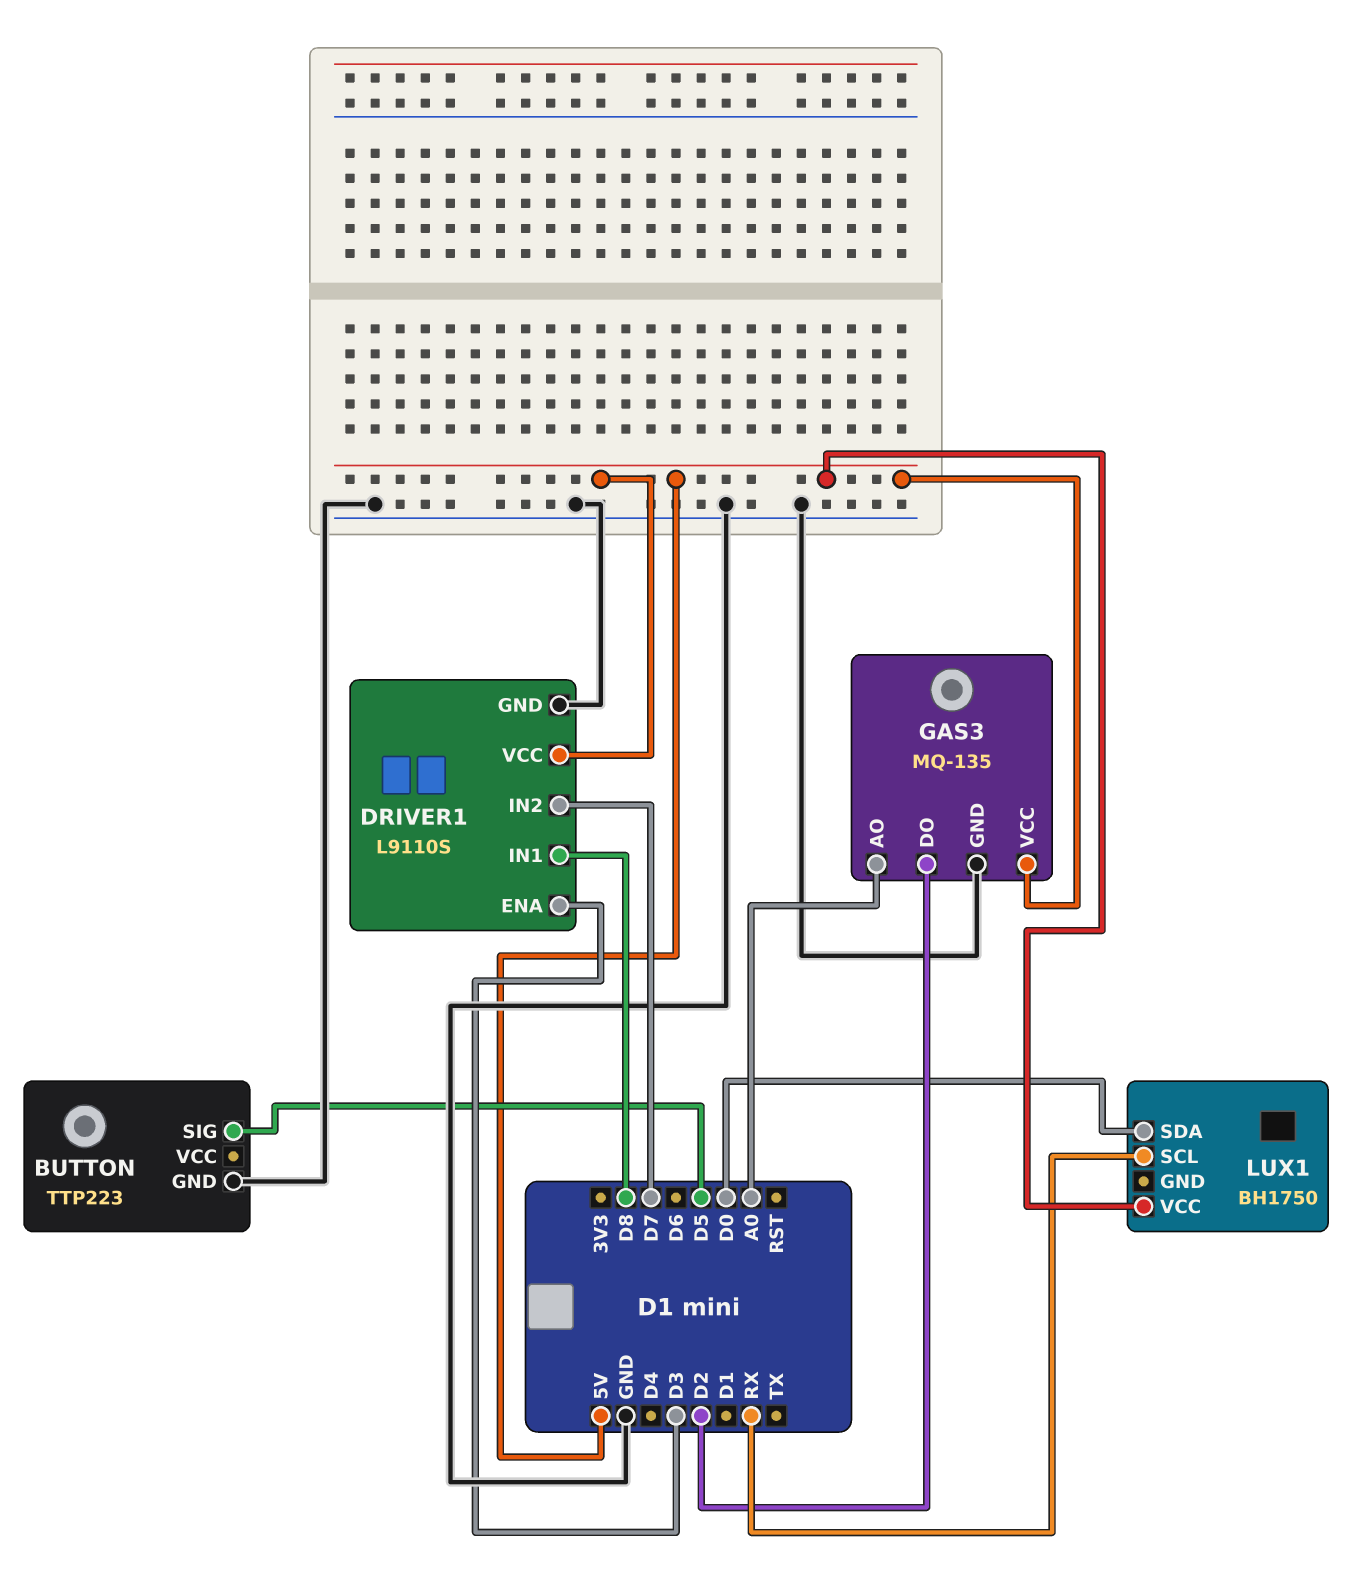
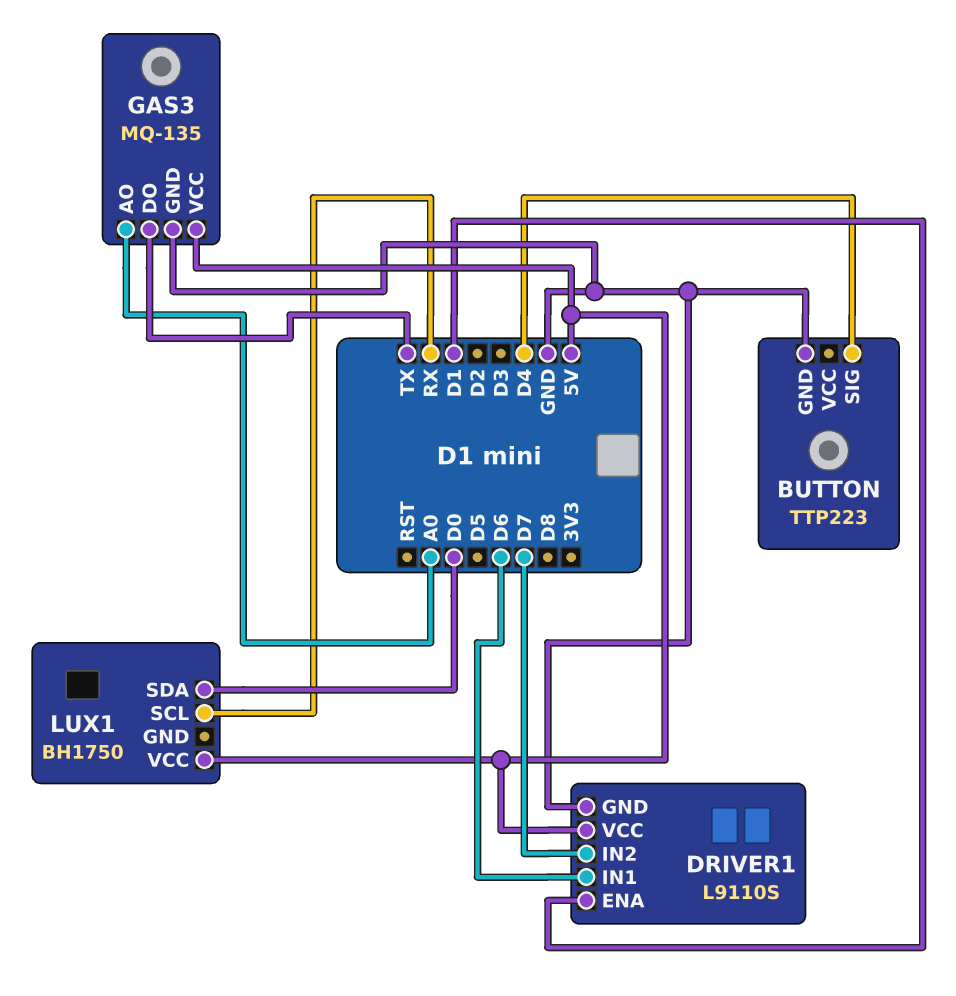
BUTTON pin SIG: D5 -> D4
DRIVER1 pin ENA: D3 -> D1
DRIVER1 pin IN1: D8 -> D6
GAS3 pin DO: D2 -> TX

